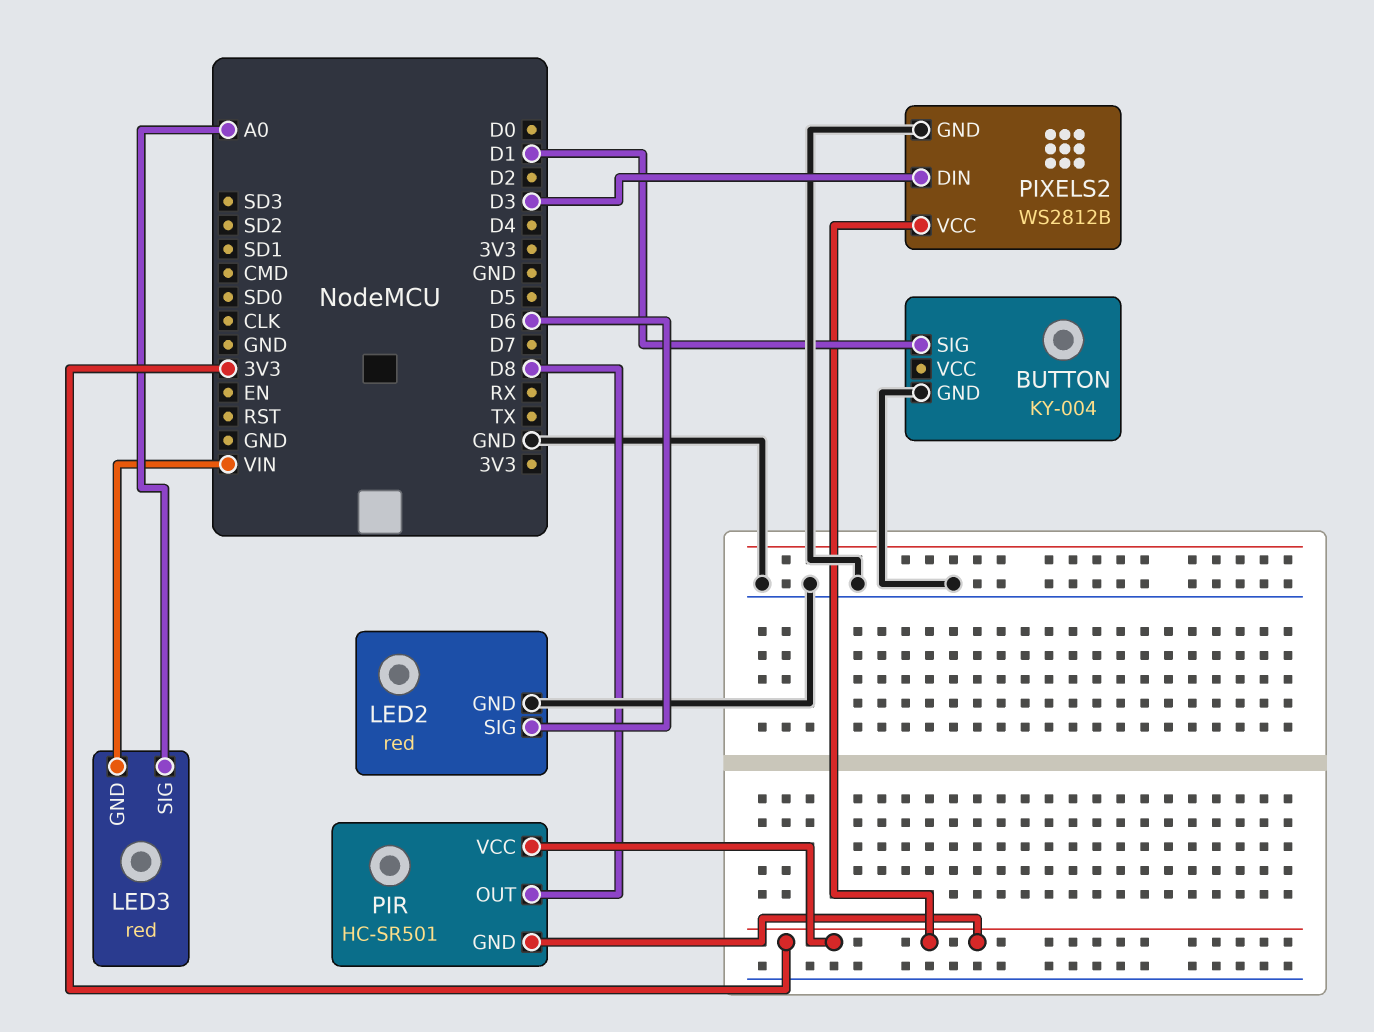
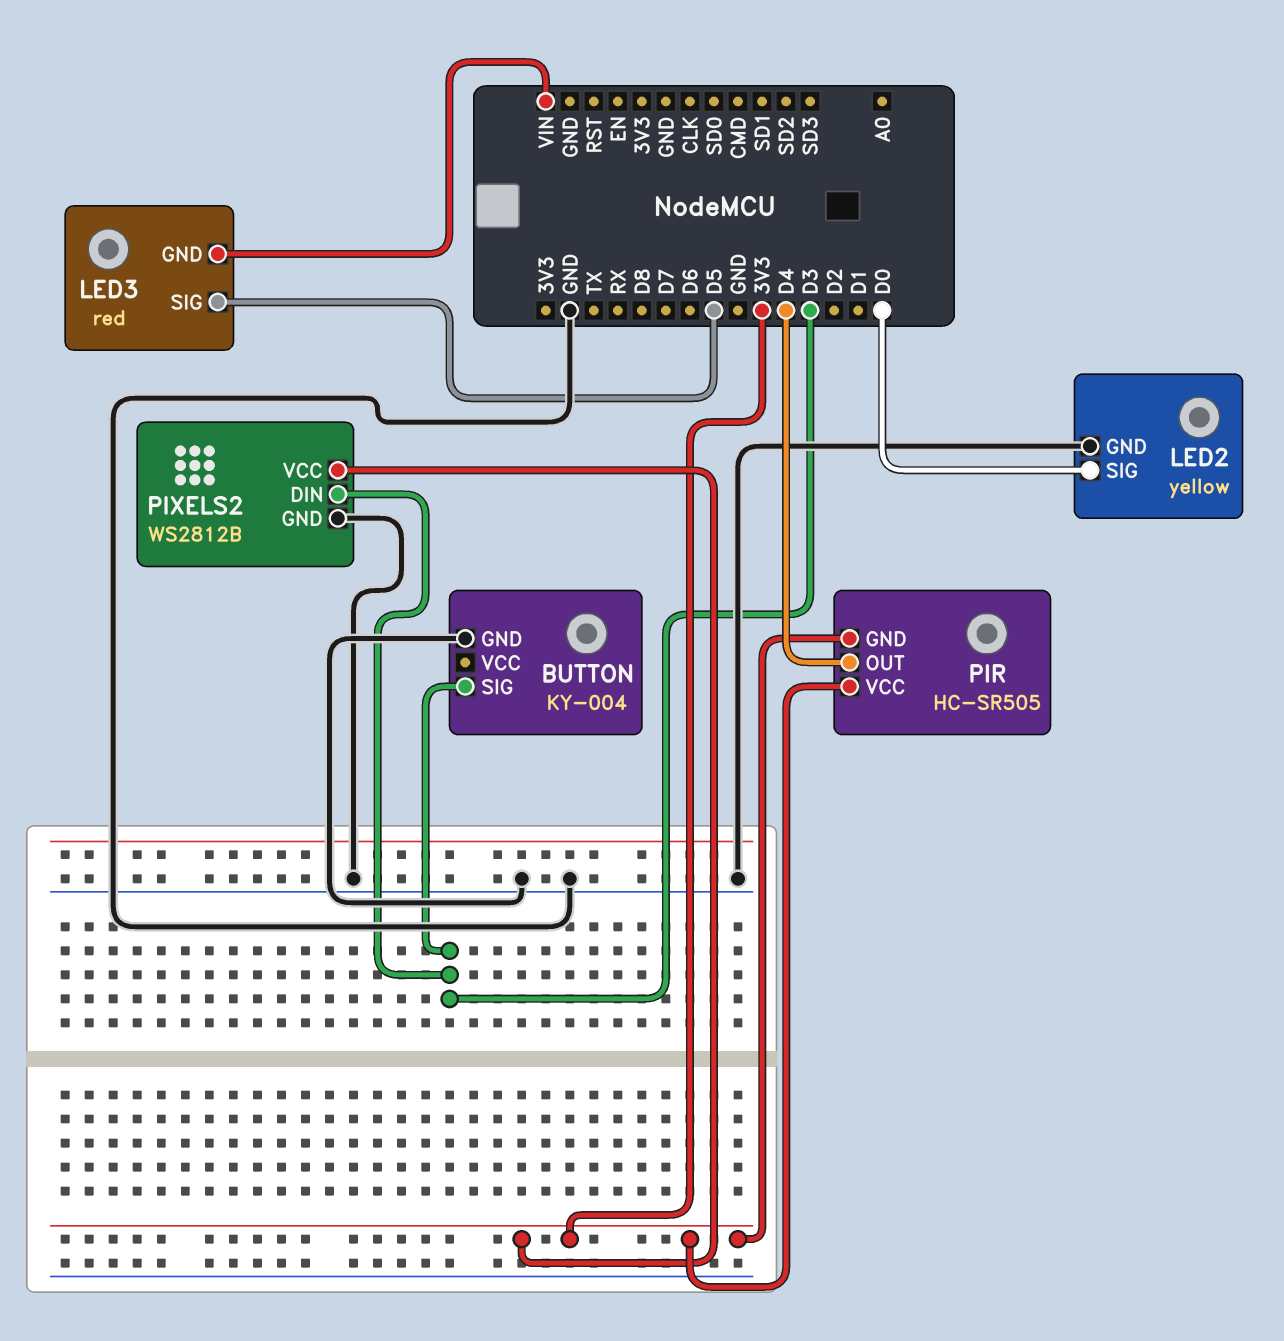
BUTTON pin SIG: D1 -> D3
LED2: red -> yellow
LED2 pin SIG: D6 -> D0
LED3 pin SIG: A0 -> D5
PIR: HC-SR501 -> HC-SR505
PIR pin OUT: D8 -> D4

